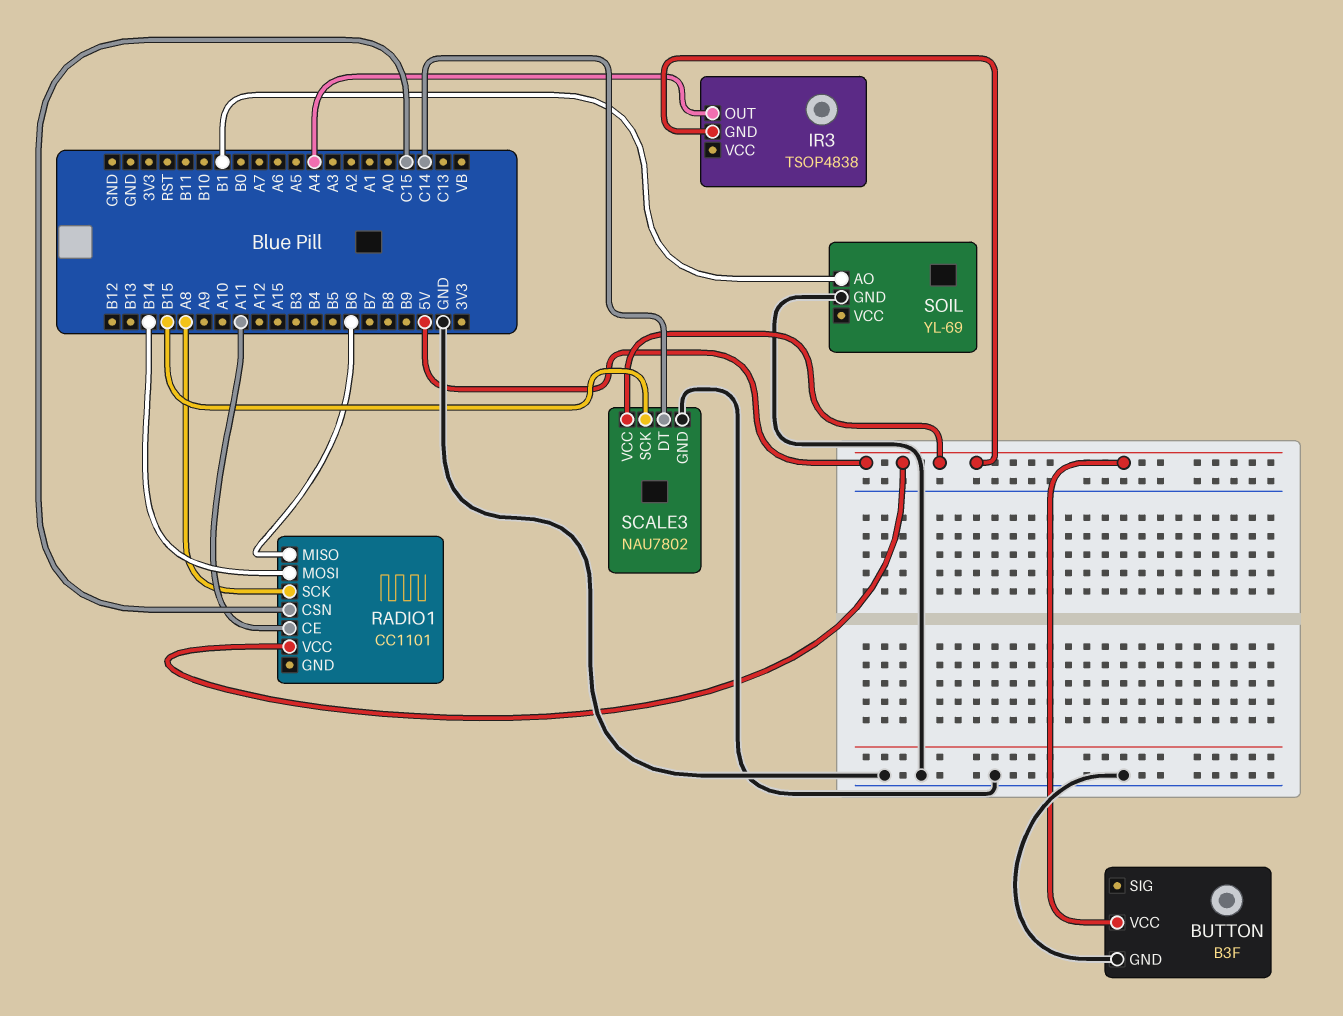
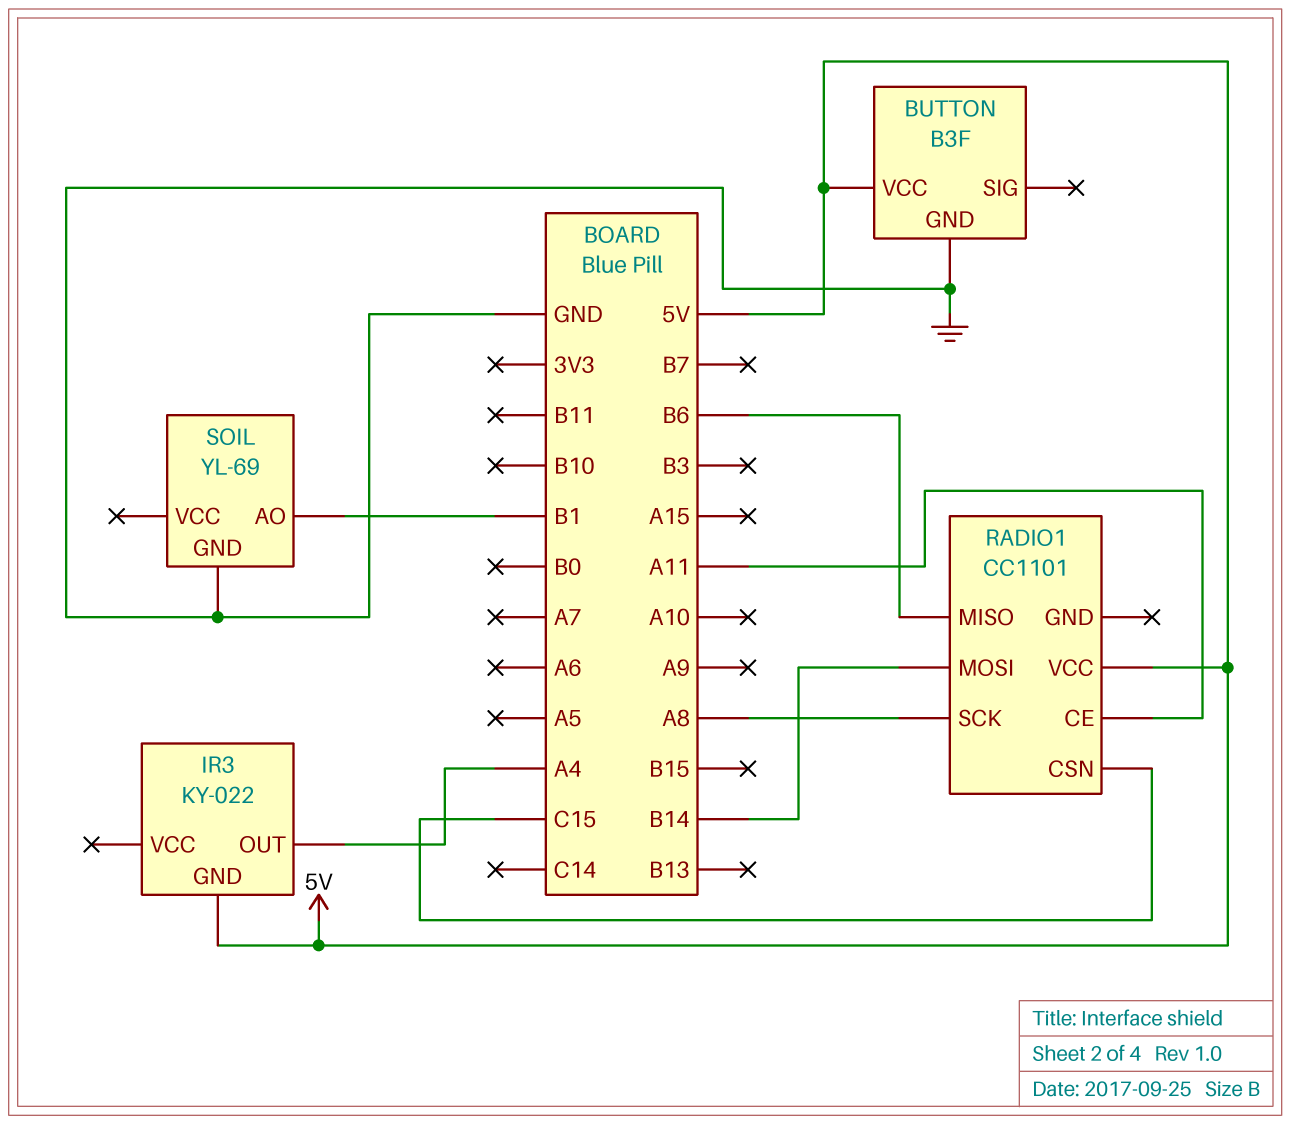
IR3: TSOP4838 -> KY-022
SCALE3: NAU7802 -> none
SCALE3 pin DT: C14 -> none
SCALE3 pin GND: GND -> none
SCALE3 pin SCK: B15 -> none
SCALE3 pin VCC: 5V -> none

